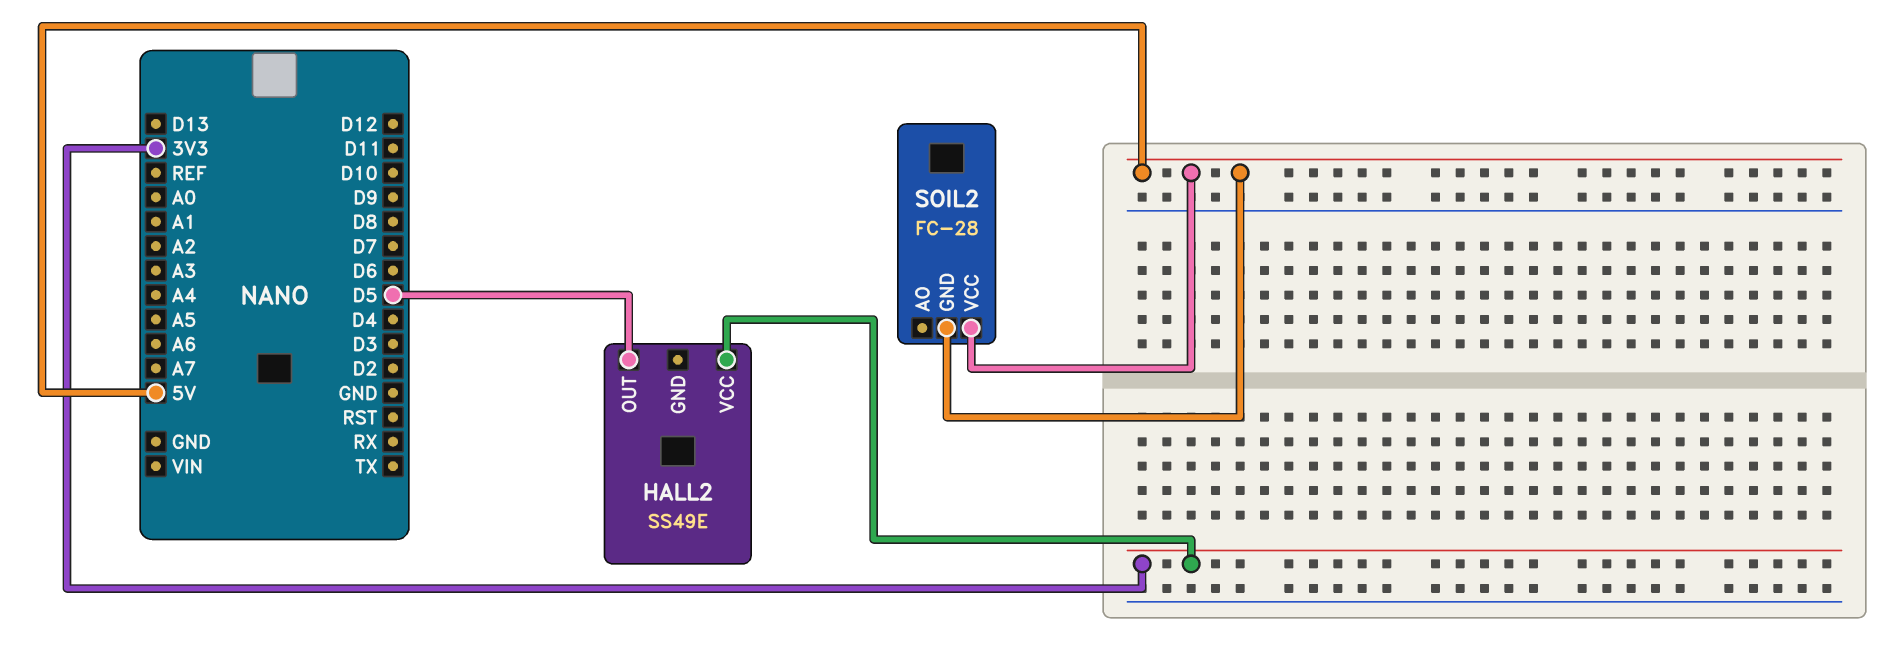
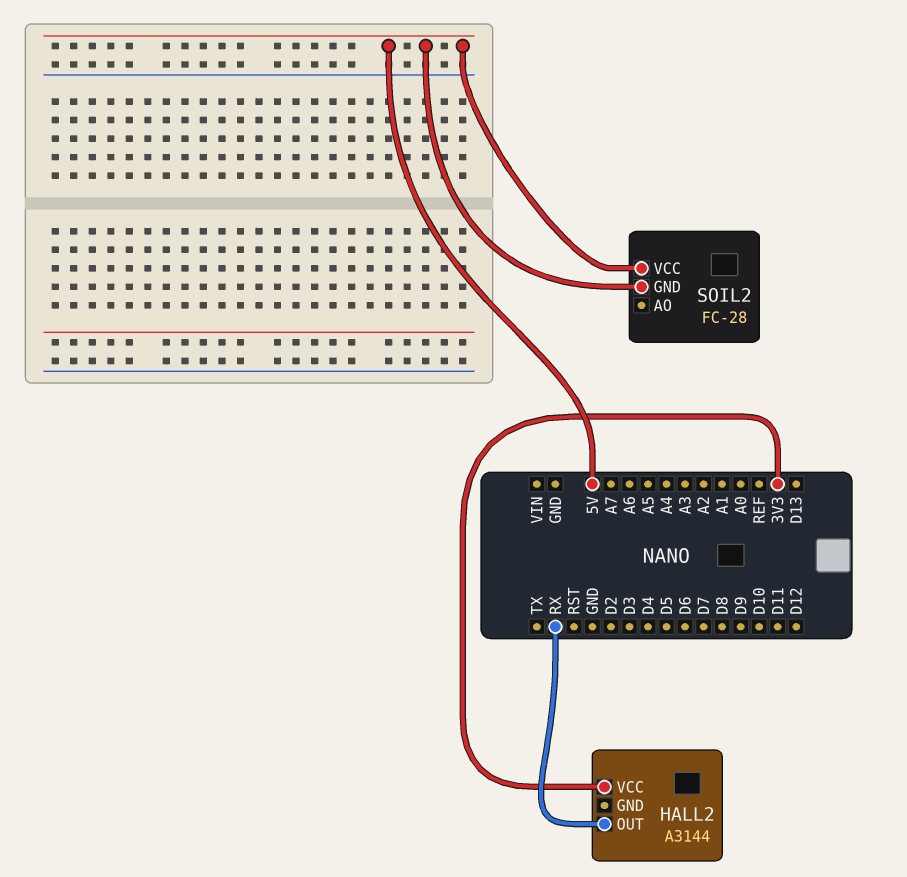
HALL2: SS49E -> A3144
HALL2 pin OUT: D5 -> RX

